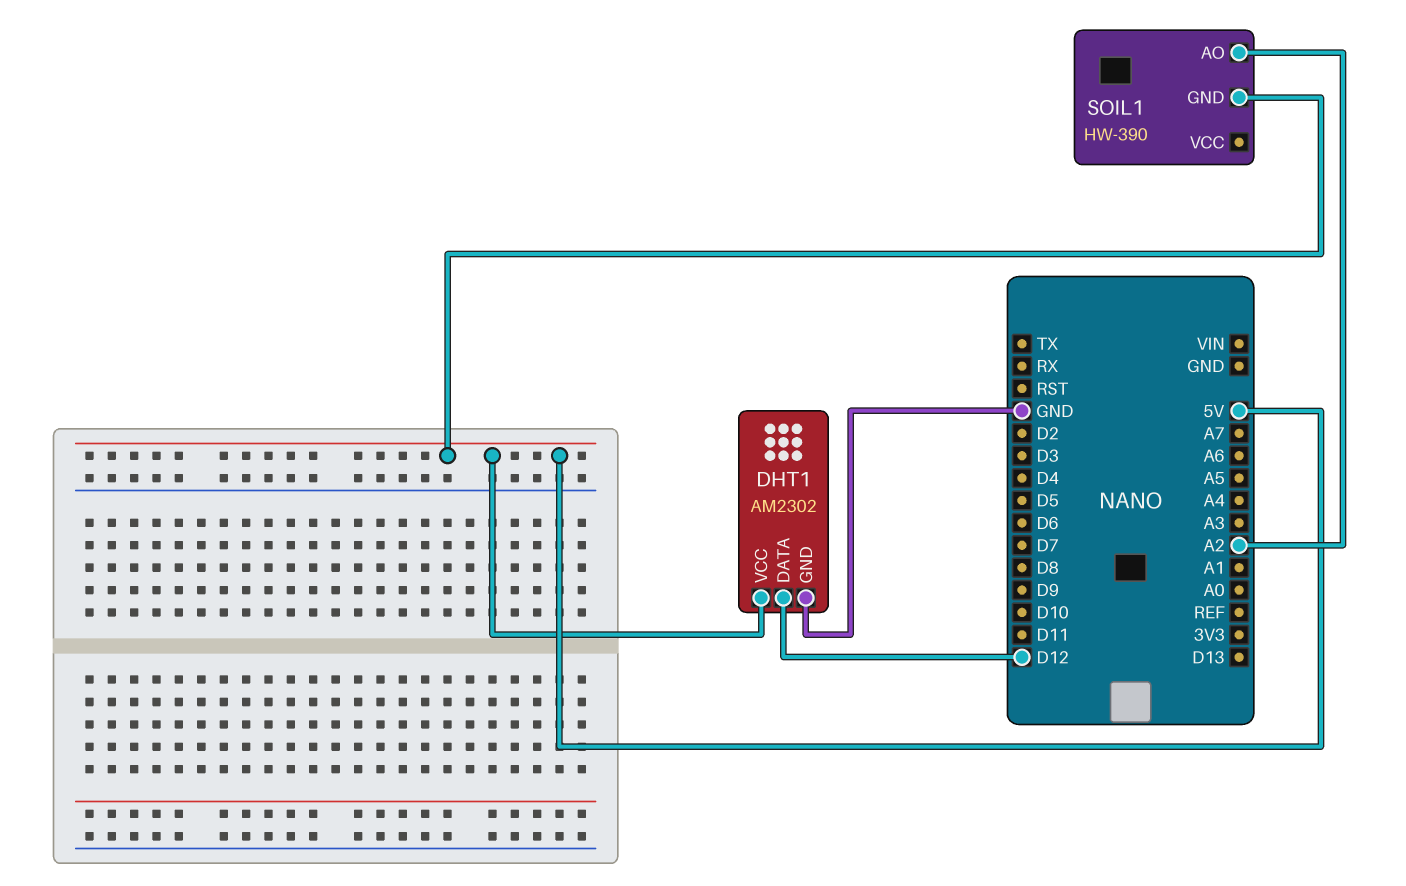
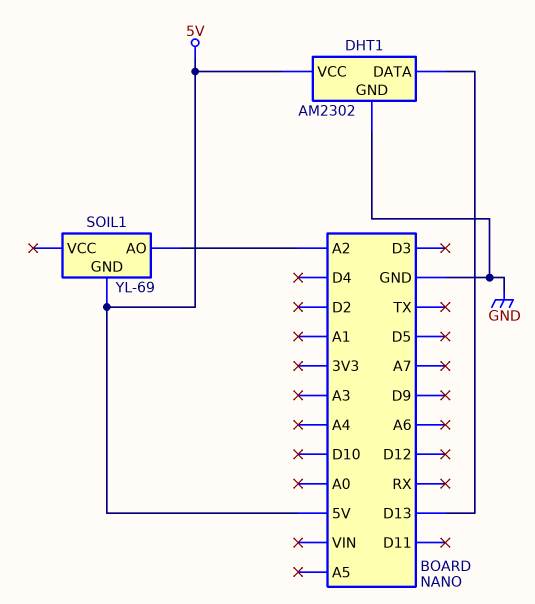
DHT1 pin DATA: D12 -> D13
SOIL1: HW-390 -> YL-69

